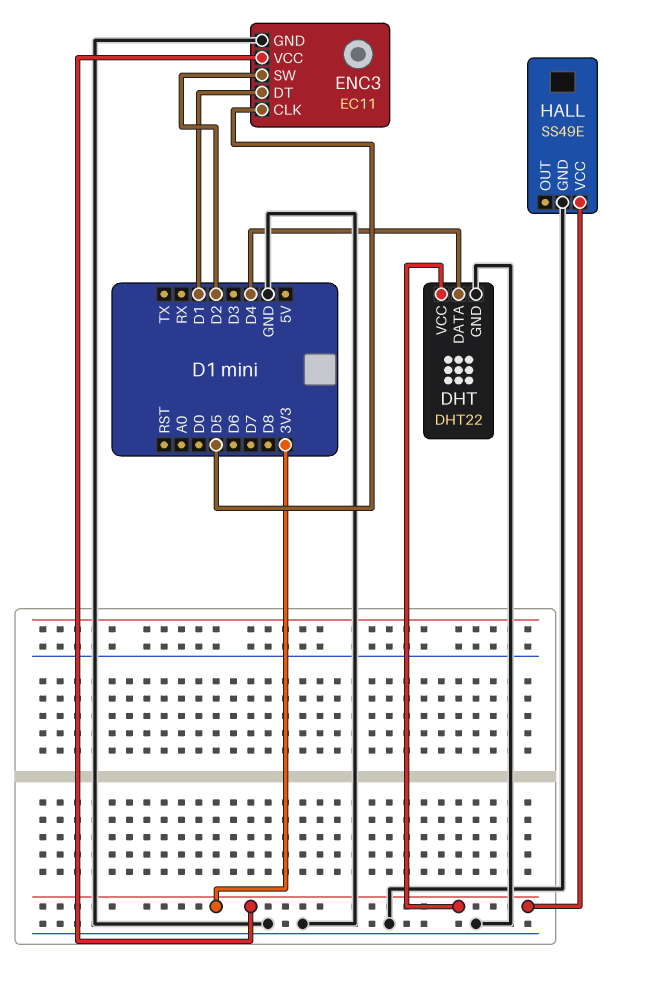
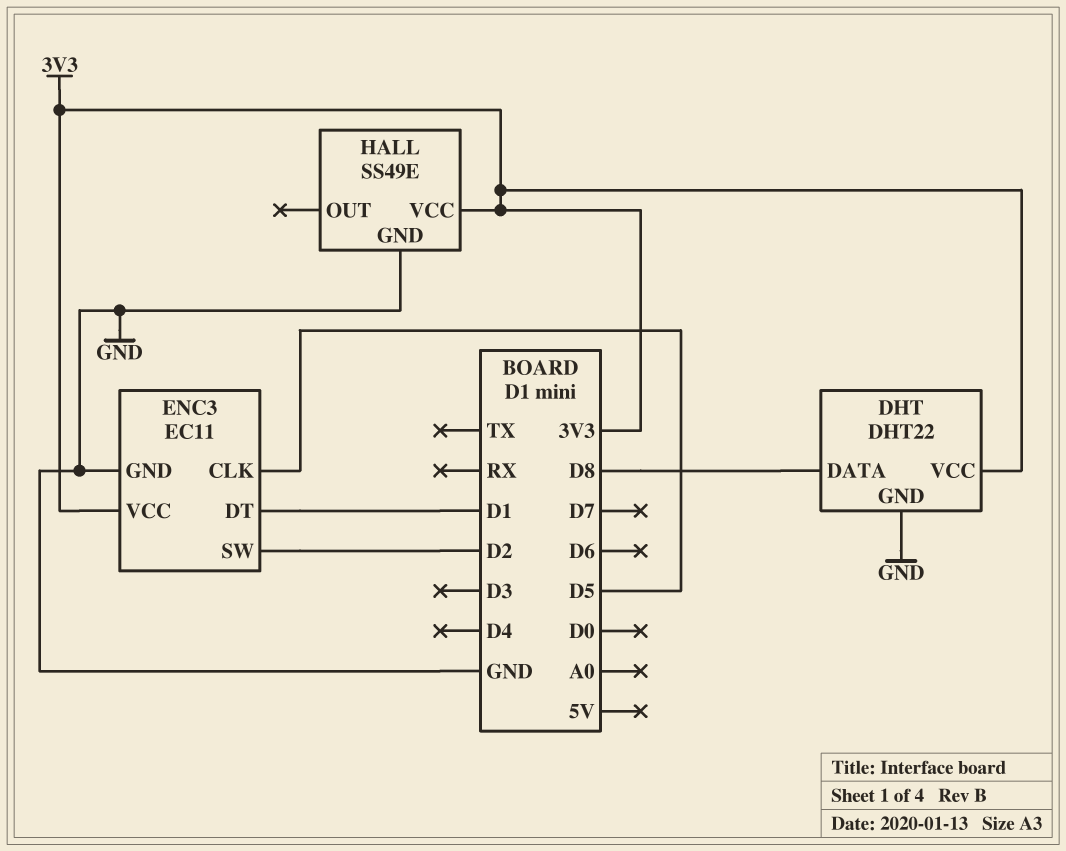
DHT pin DATA: D4 -> D8

